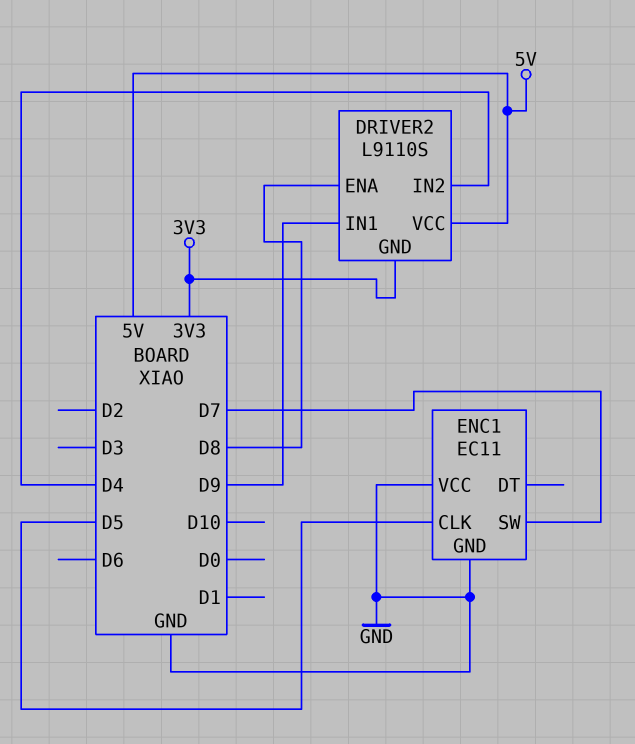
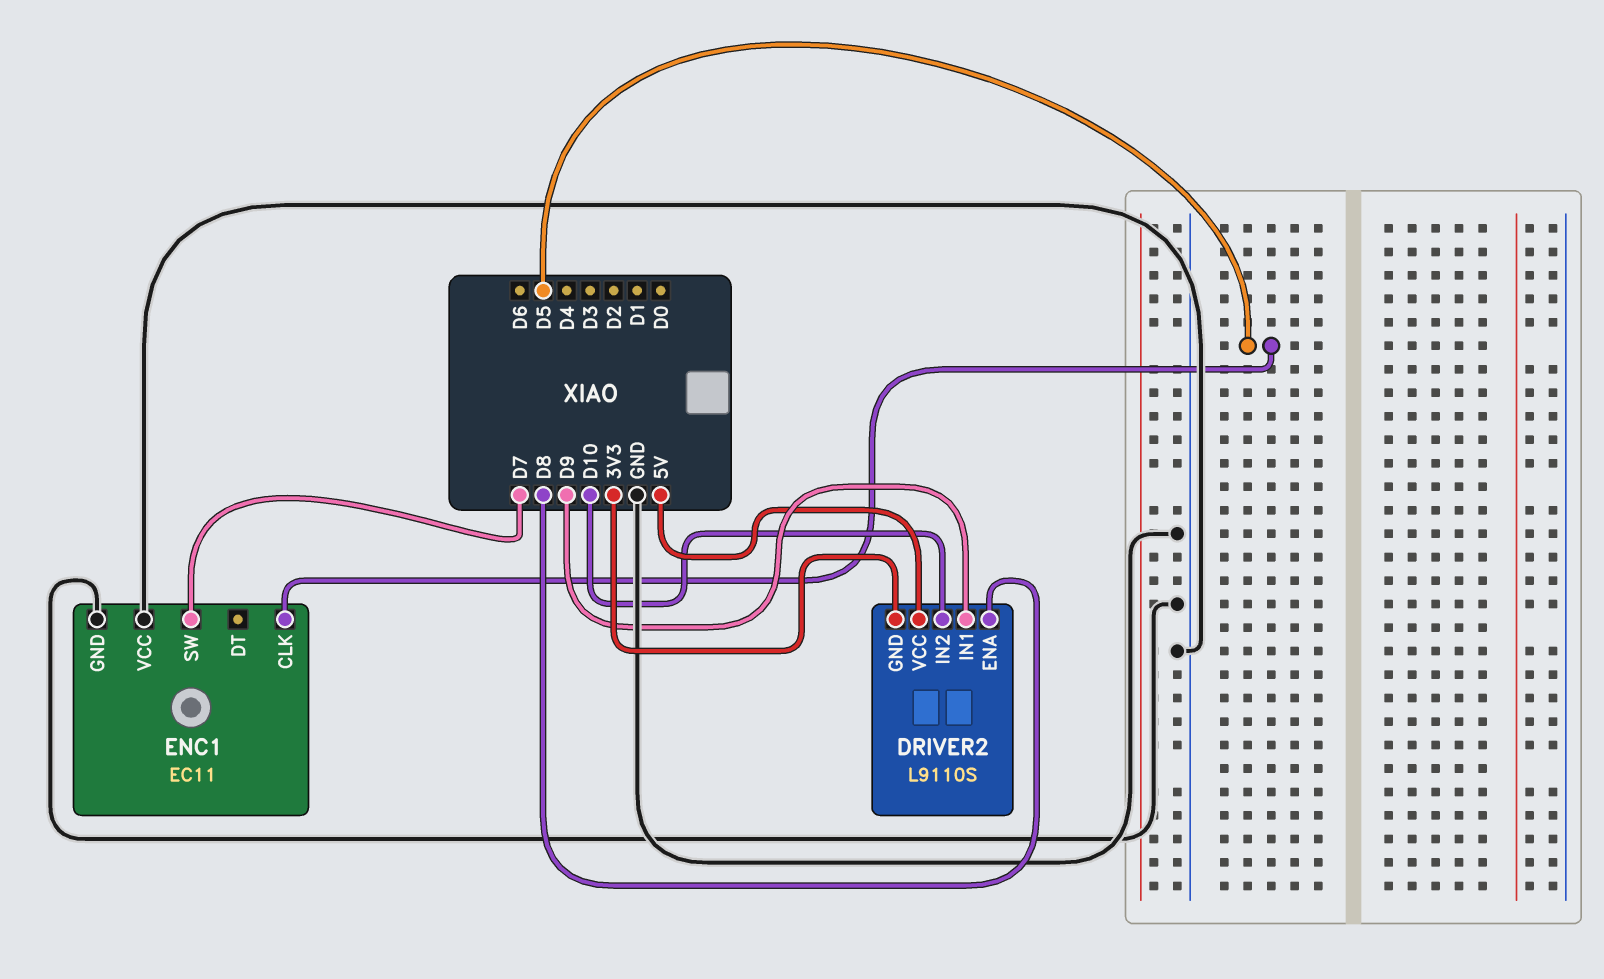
DRIVER2 pin IN2: D4 -> D10

